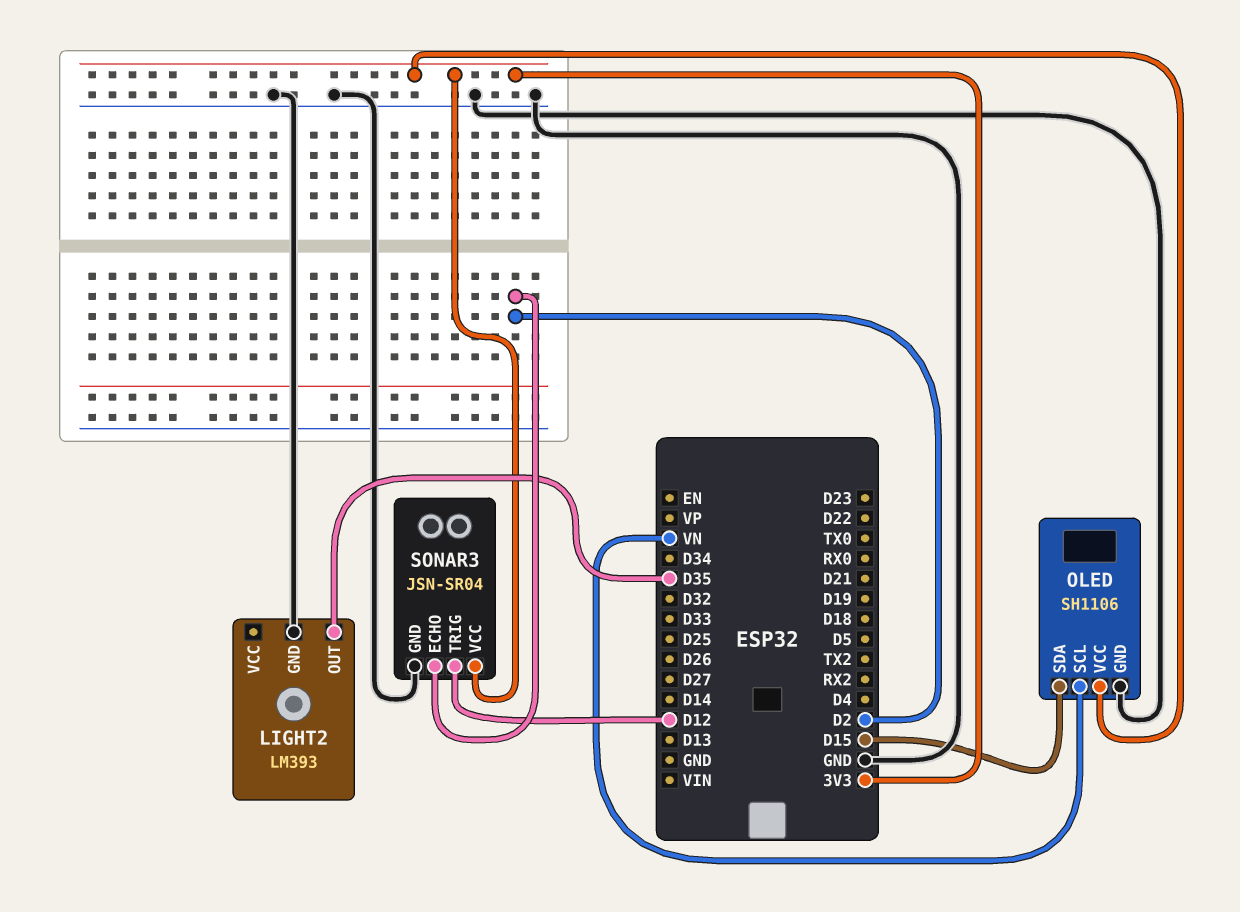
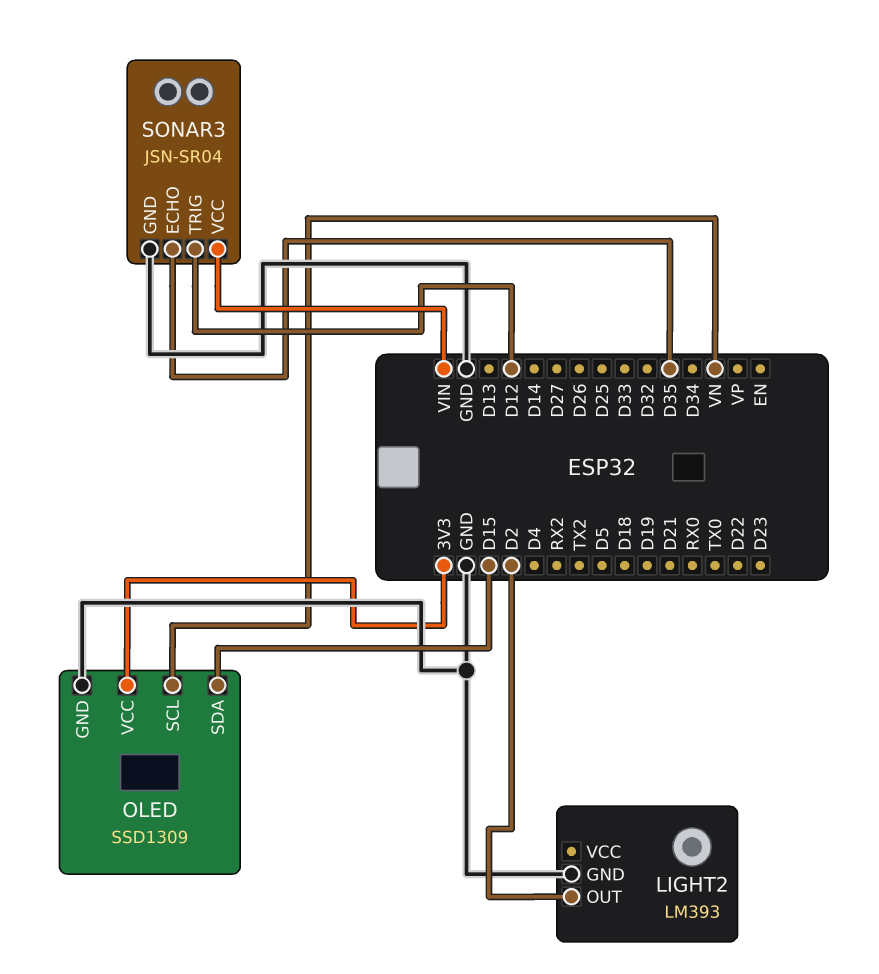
LIGHT2 pin OUT: D35 -> D2
OLED: SH1106 -> SSD1309
SONAR3 pin ECHO: D2 -> D35
SONAR3 pin VCC: 3V3 -> VIN

